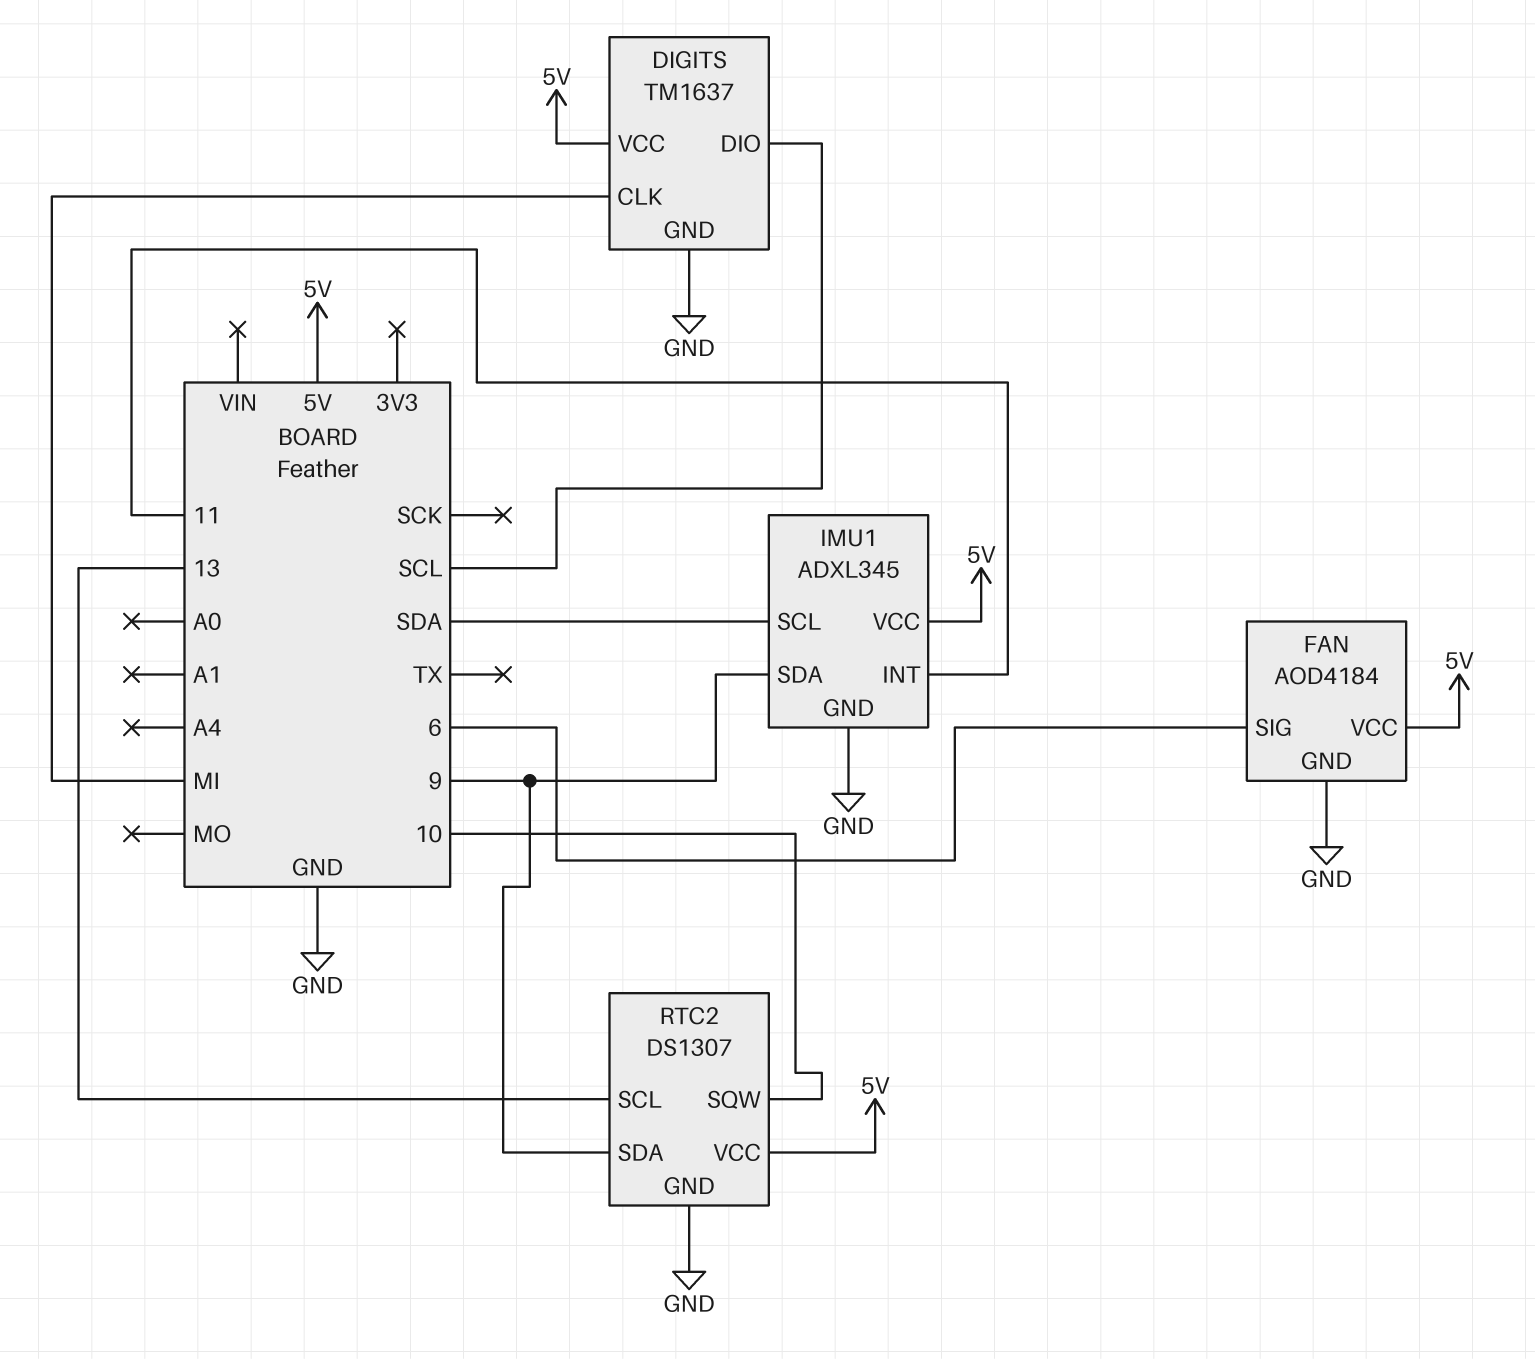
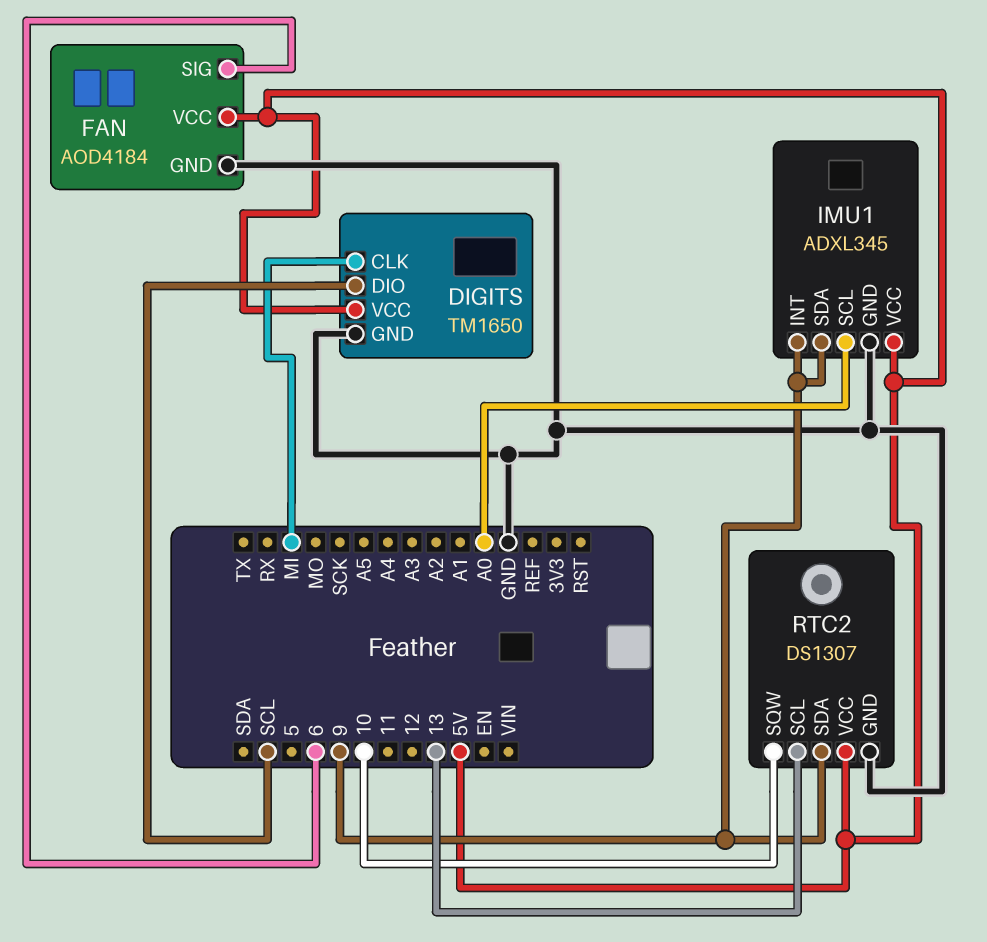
DIGITS: TM1637 -> TM1650
IMU1 pin INT: 11 -> 9
IMU1 pin SCL: SDA -> A0

